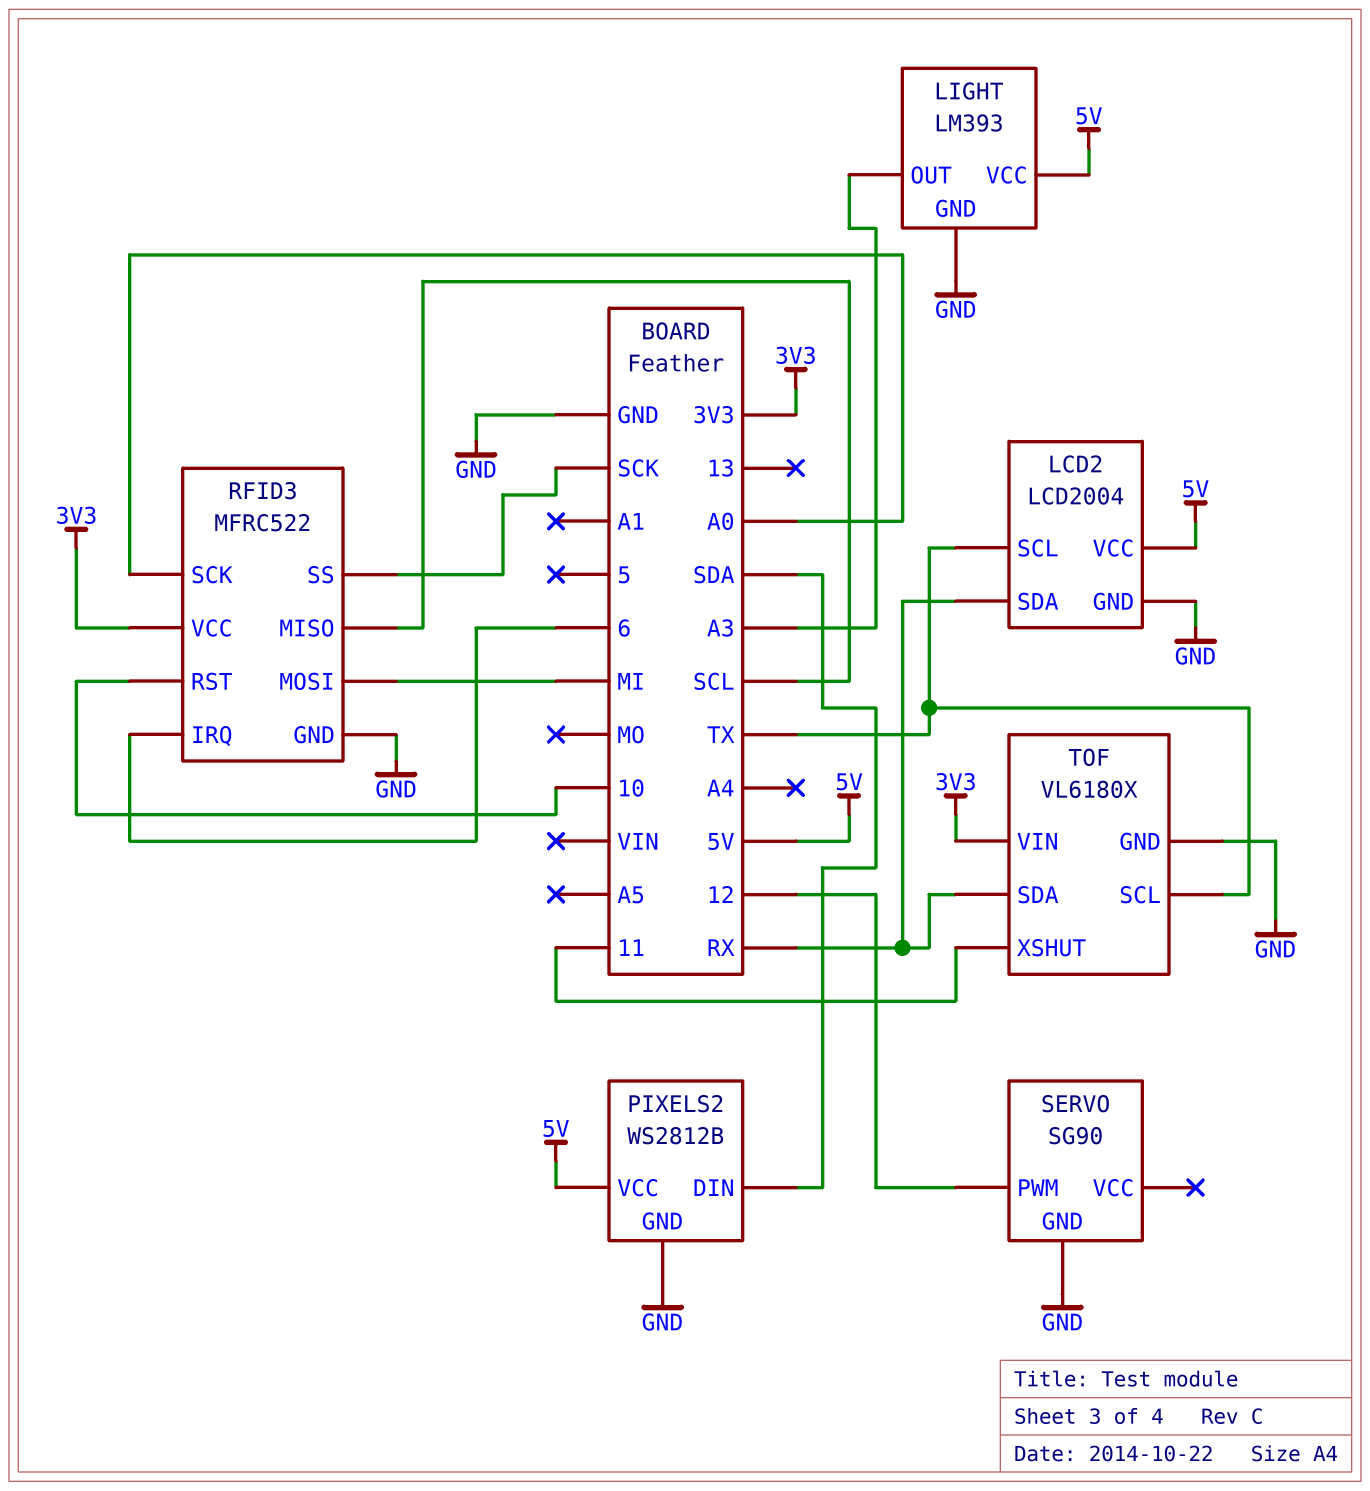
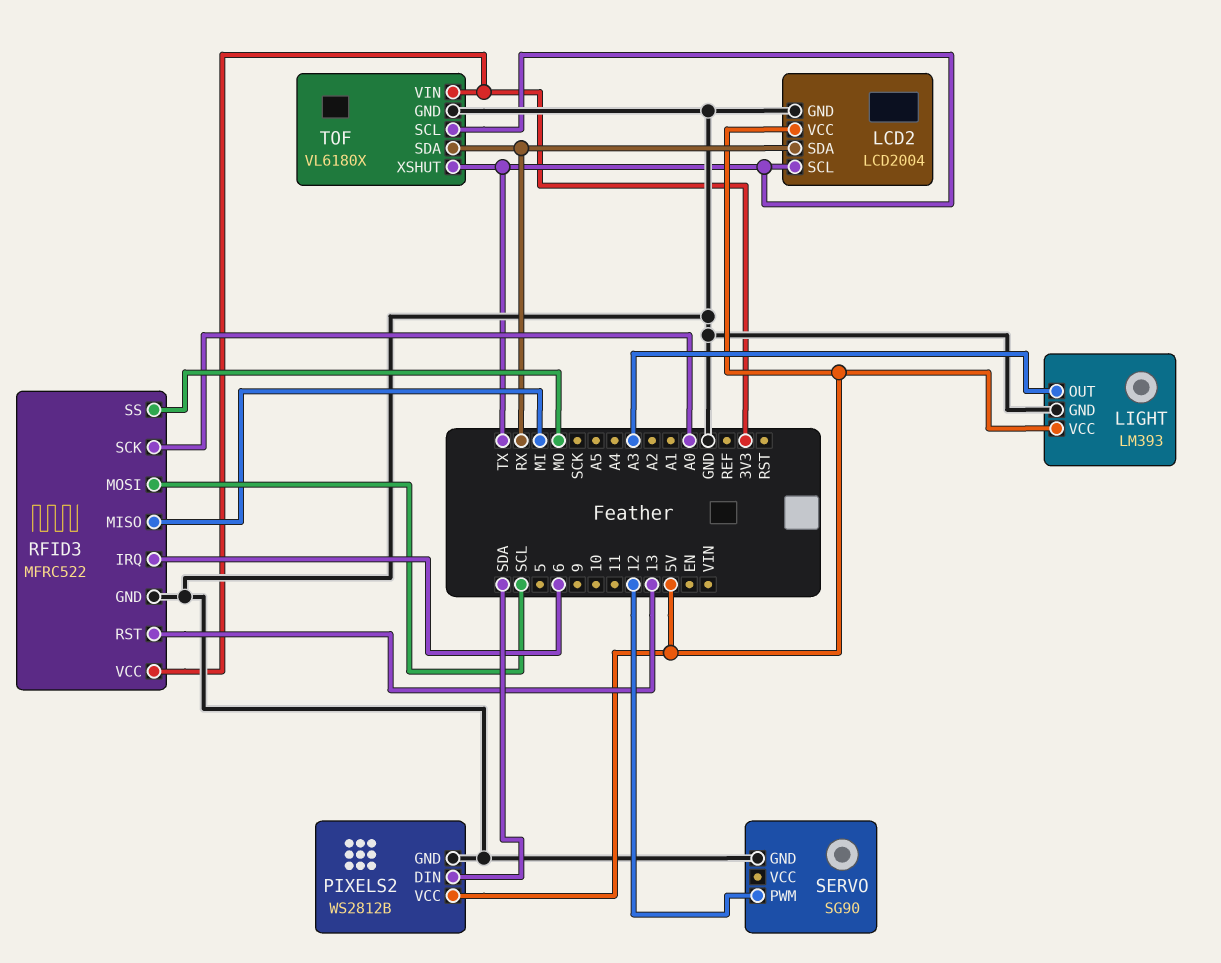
RFID3 pin MISO: SCL -> MI
RFID3 pin MOSI: MI -> SCL
RFID3 pin RST: 10 -> 13
RFID3 pin SS: SCK -> MO
TOF pin XSHUT: 11 -> TX

